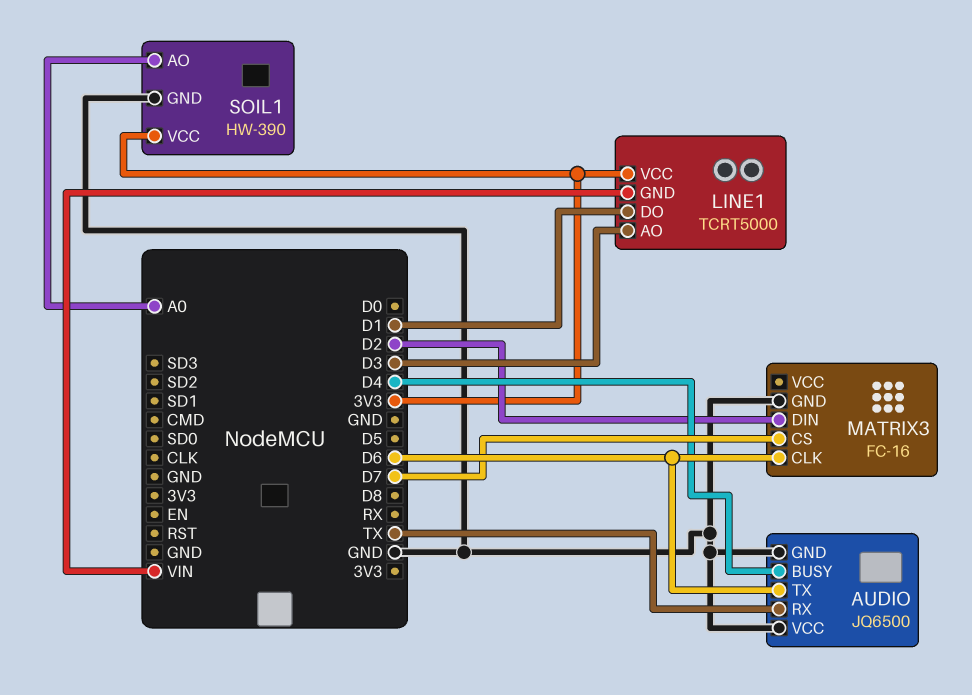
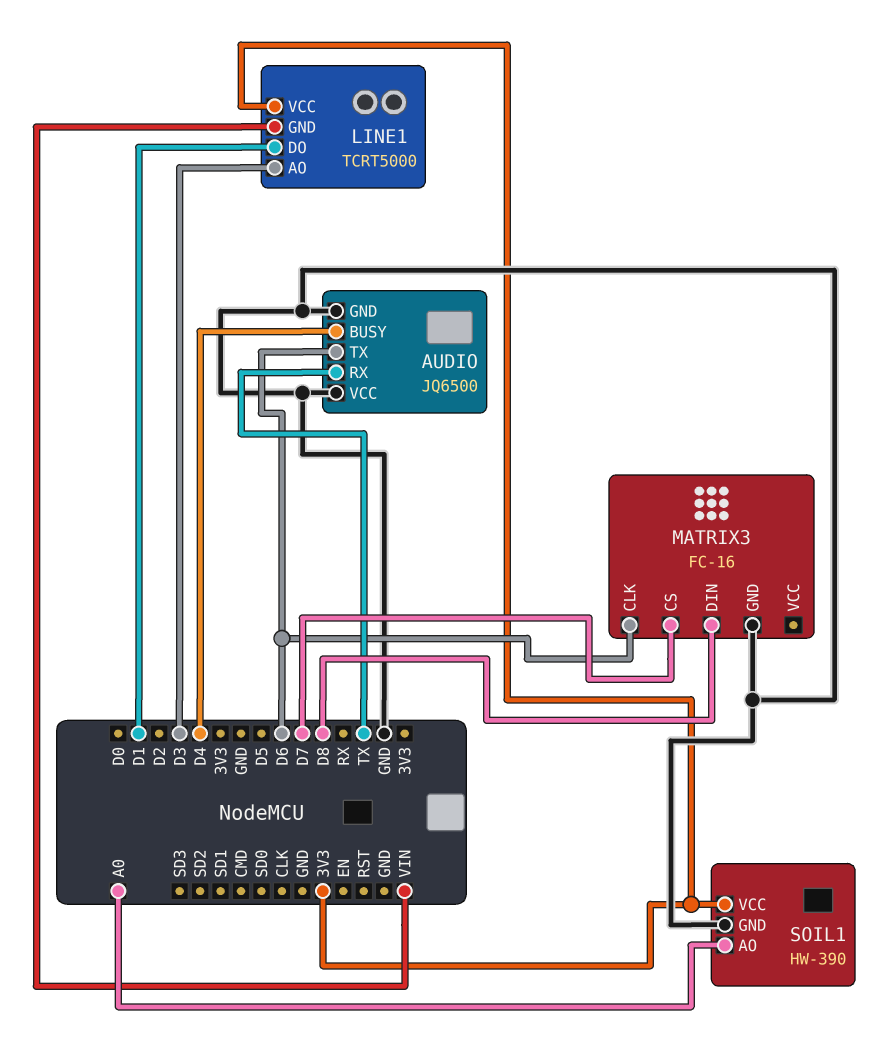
MATRIX3 pin DIN: D2 -> D8

